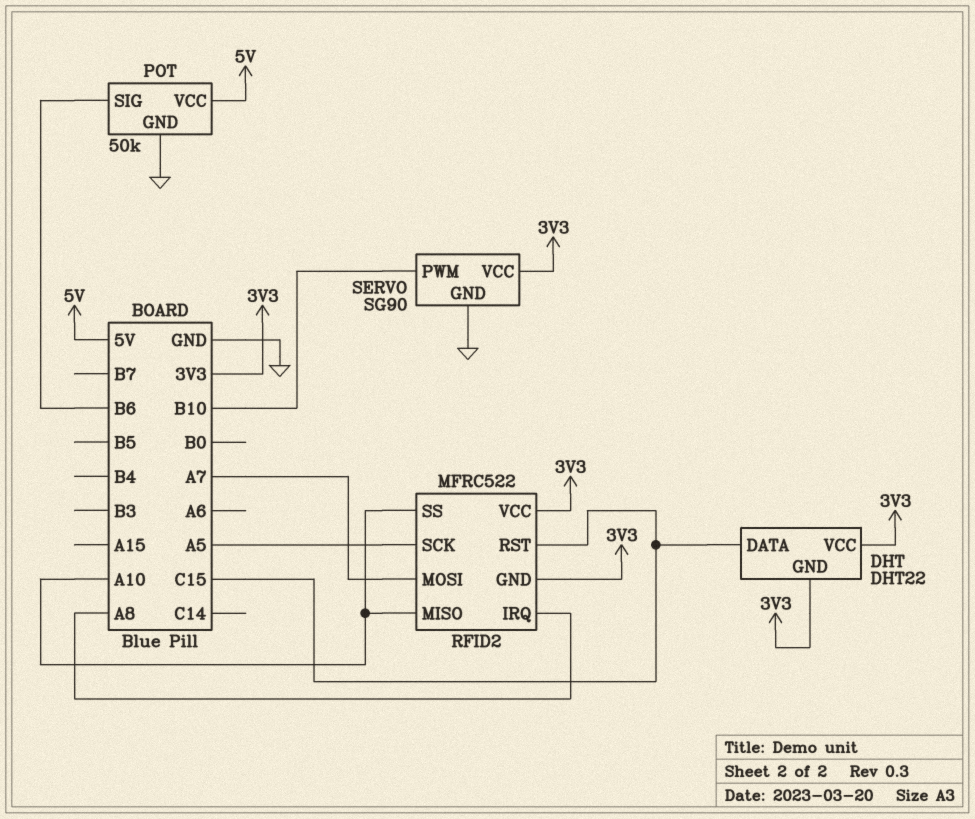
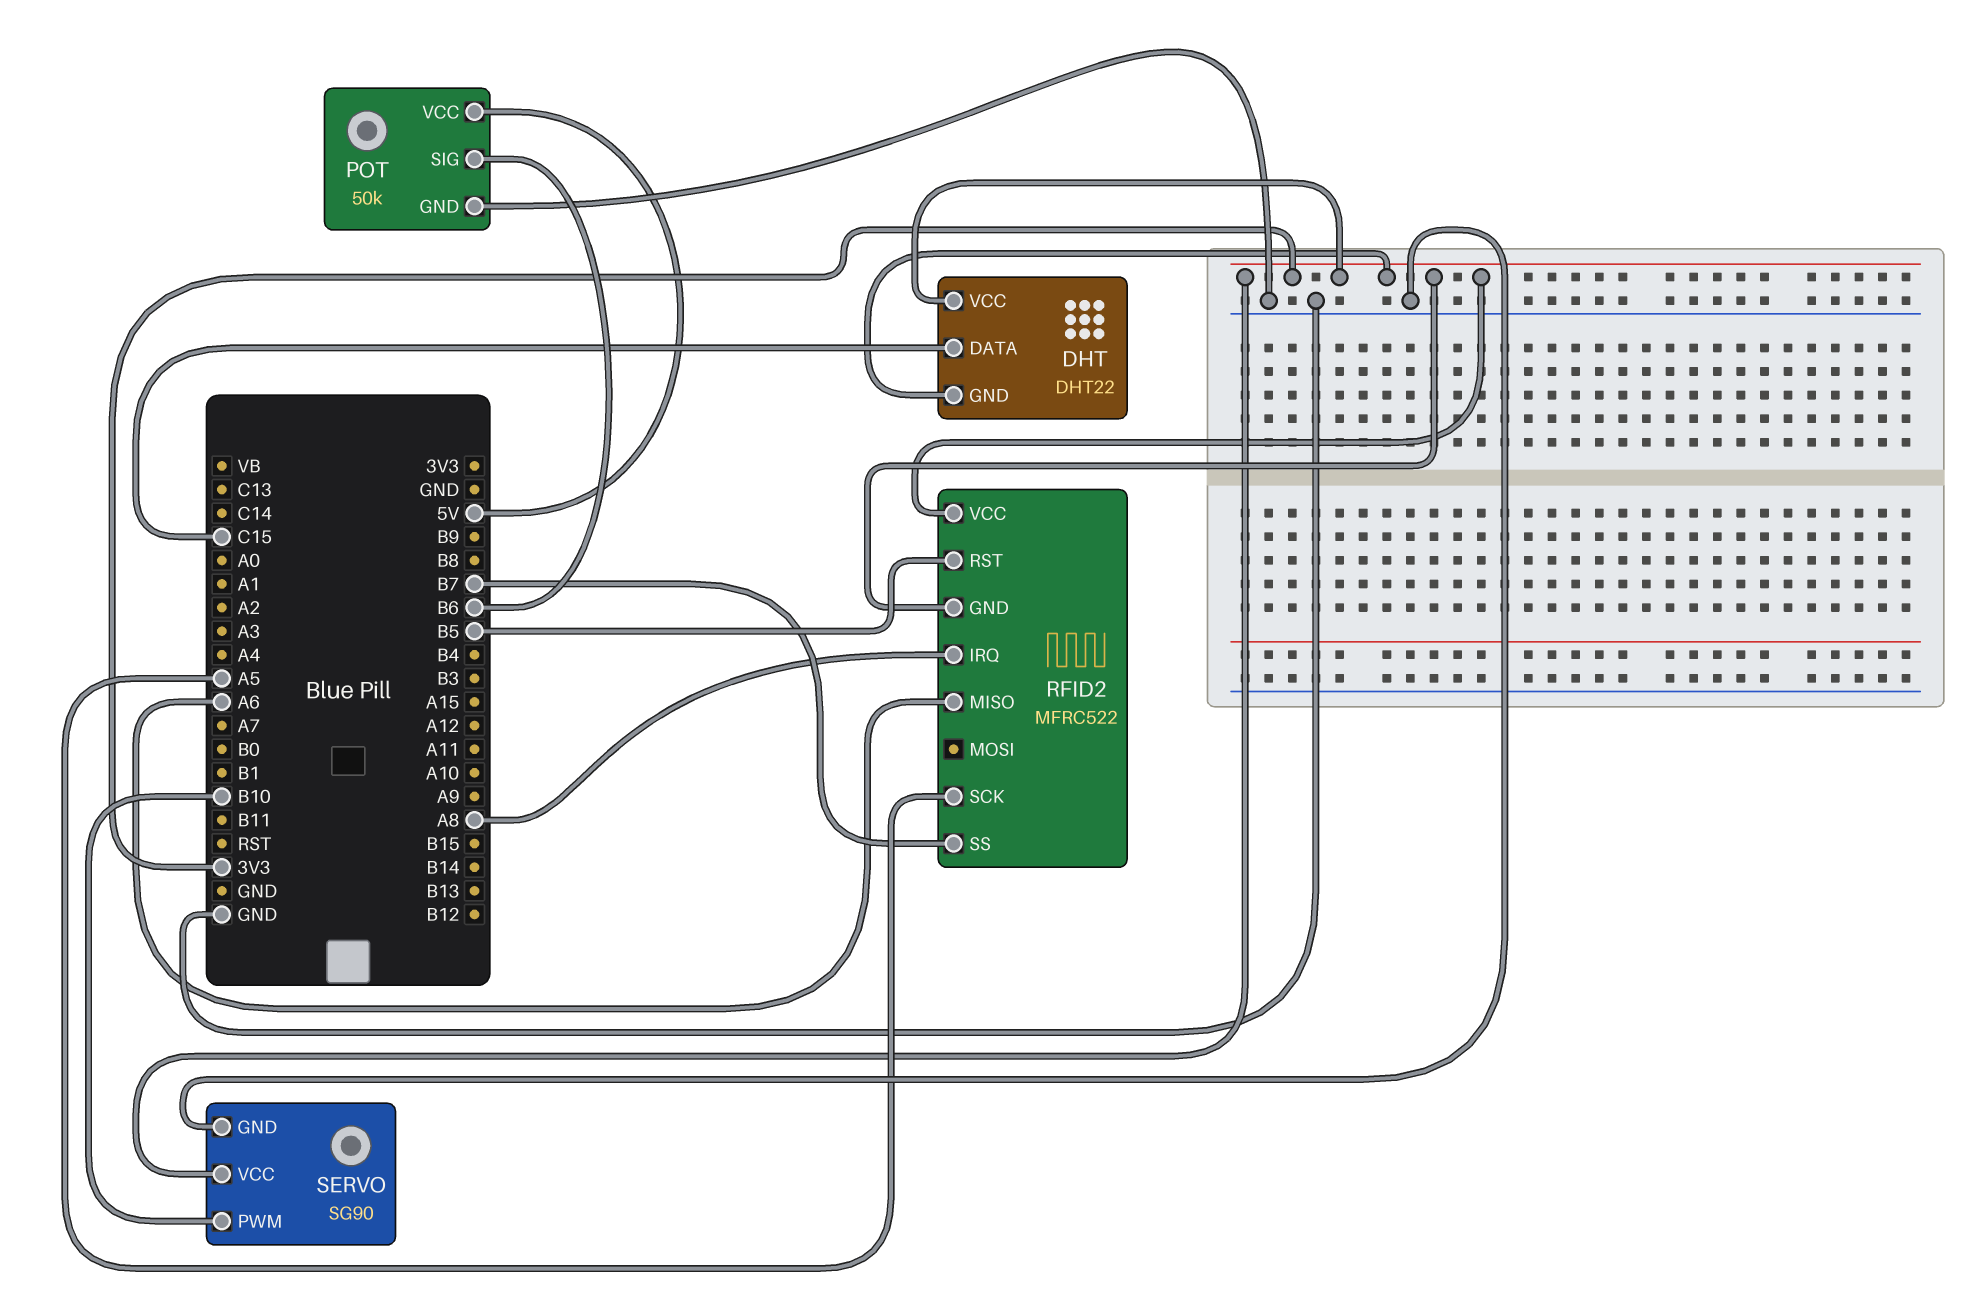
RFID2 pin MISO: A10 -> A6
RFID2 pin MOSI: A7 -> none
RFID2 pin RST: C15 -> B5
RFID2 pin SS: A10 -> B7

